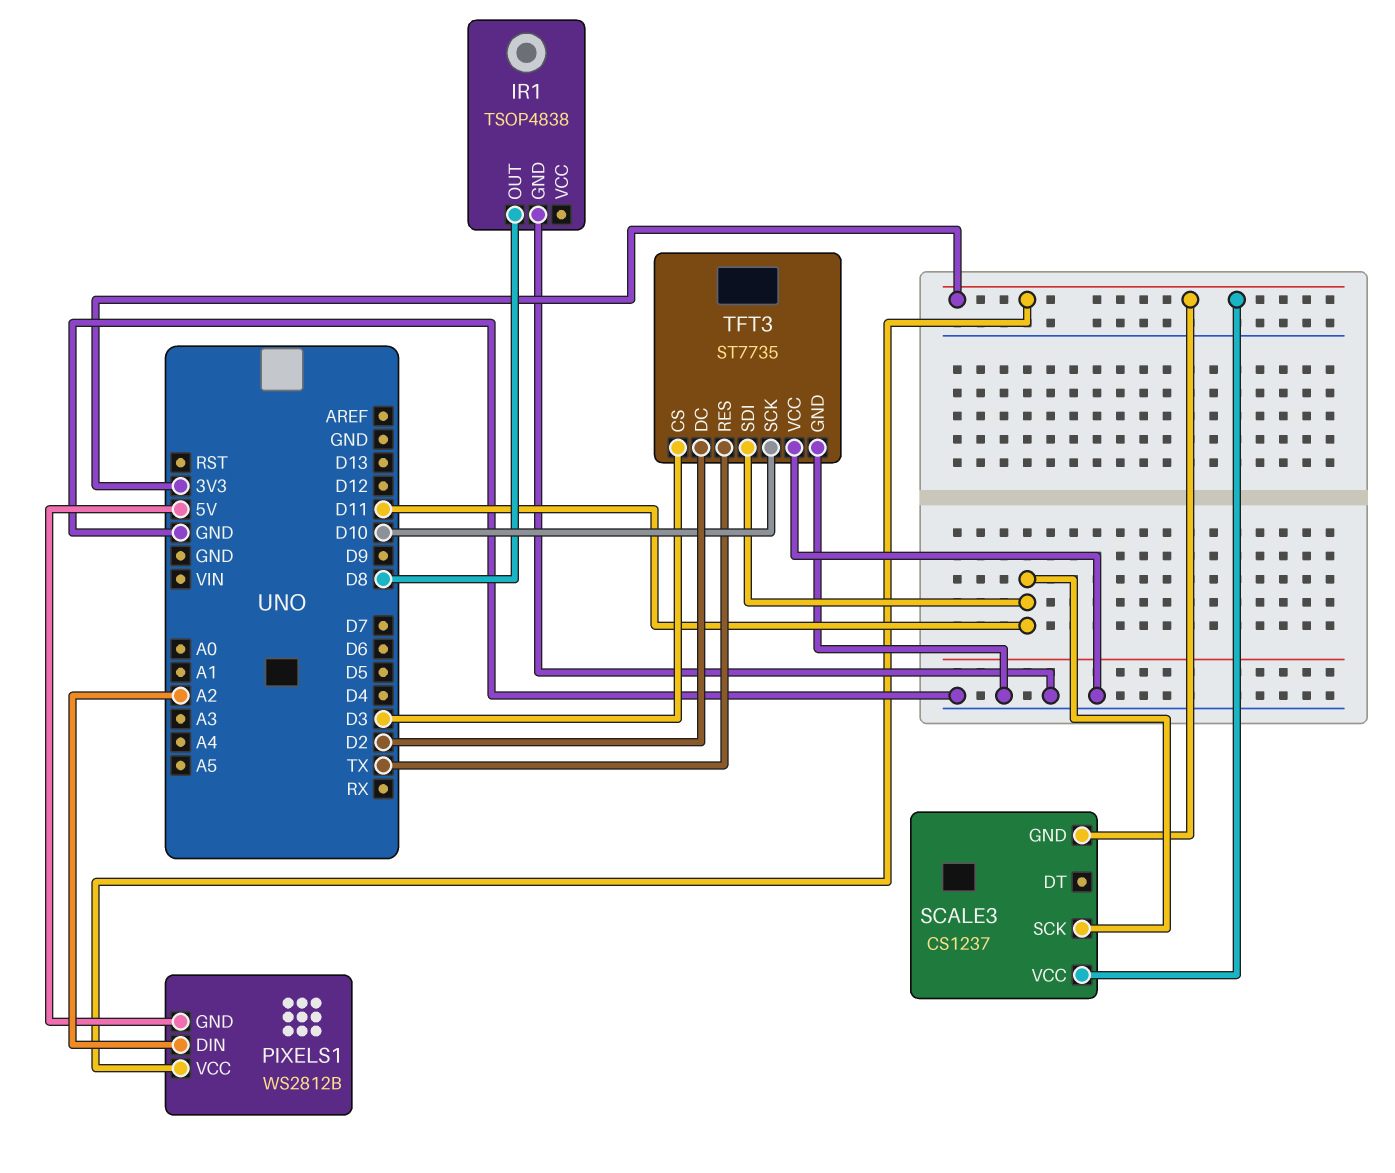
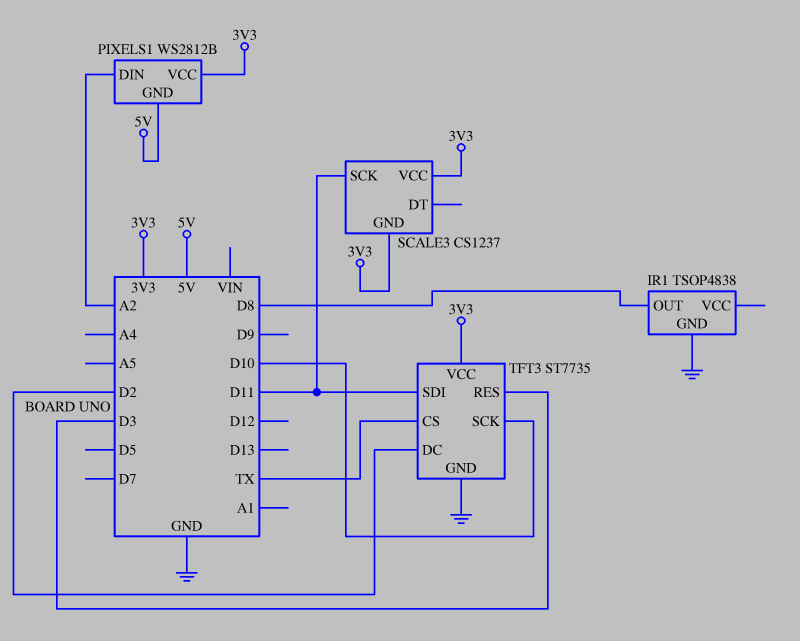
TFT3 pin CS: D3 -> TX
TFT3 pin RES: TX -> D3
TFT3 pin VCC: GND -> 3V3

